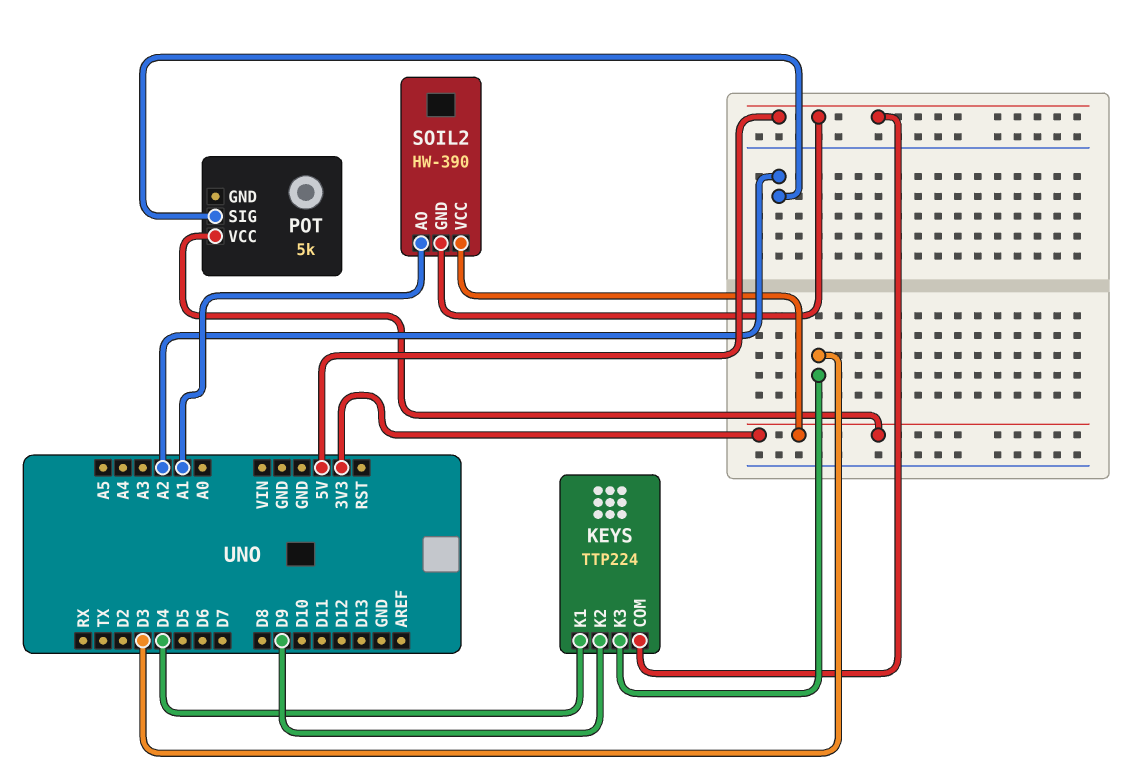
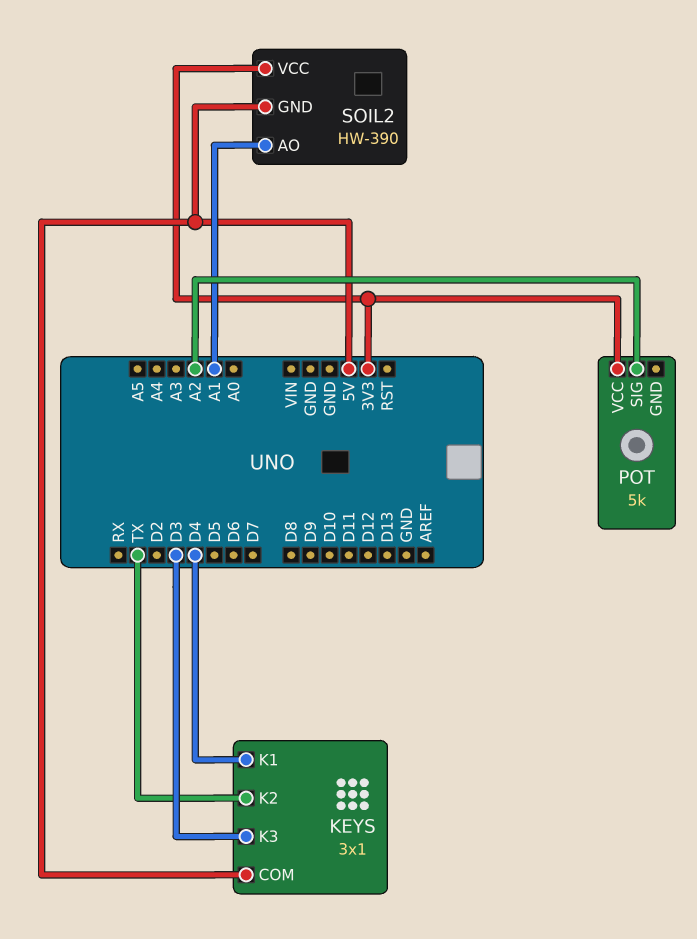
KEYS: TTP224 -> 3x1
KEYS pin K2: D9 -> TX

